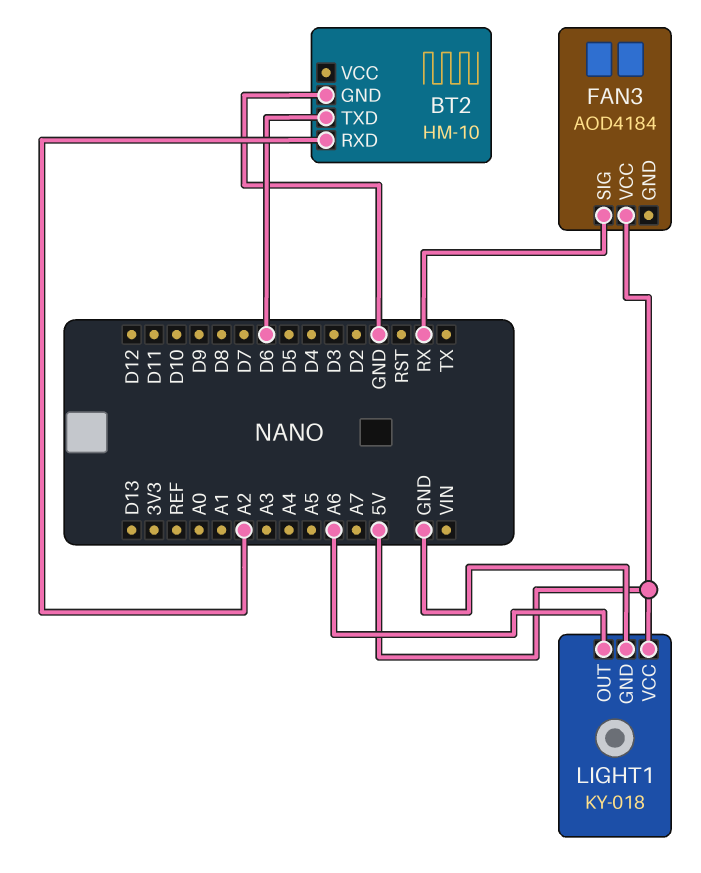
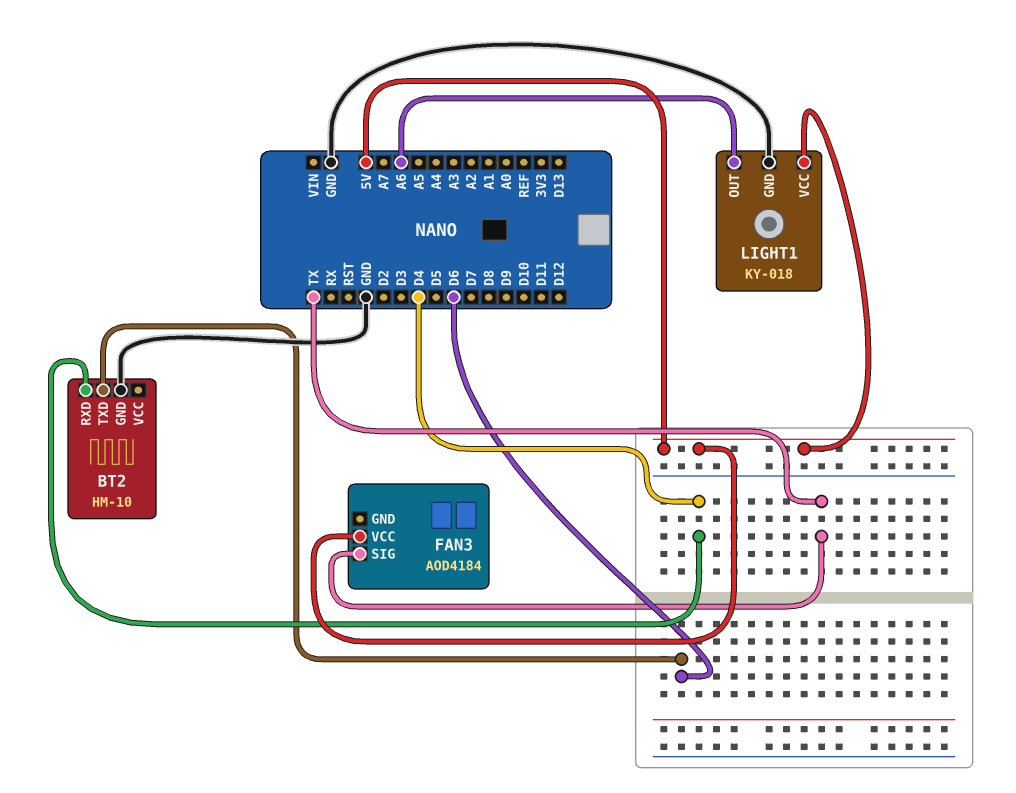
BT2 pin RXD: A2 -> D4
FAN3 pin SIG: RX -> TX

